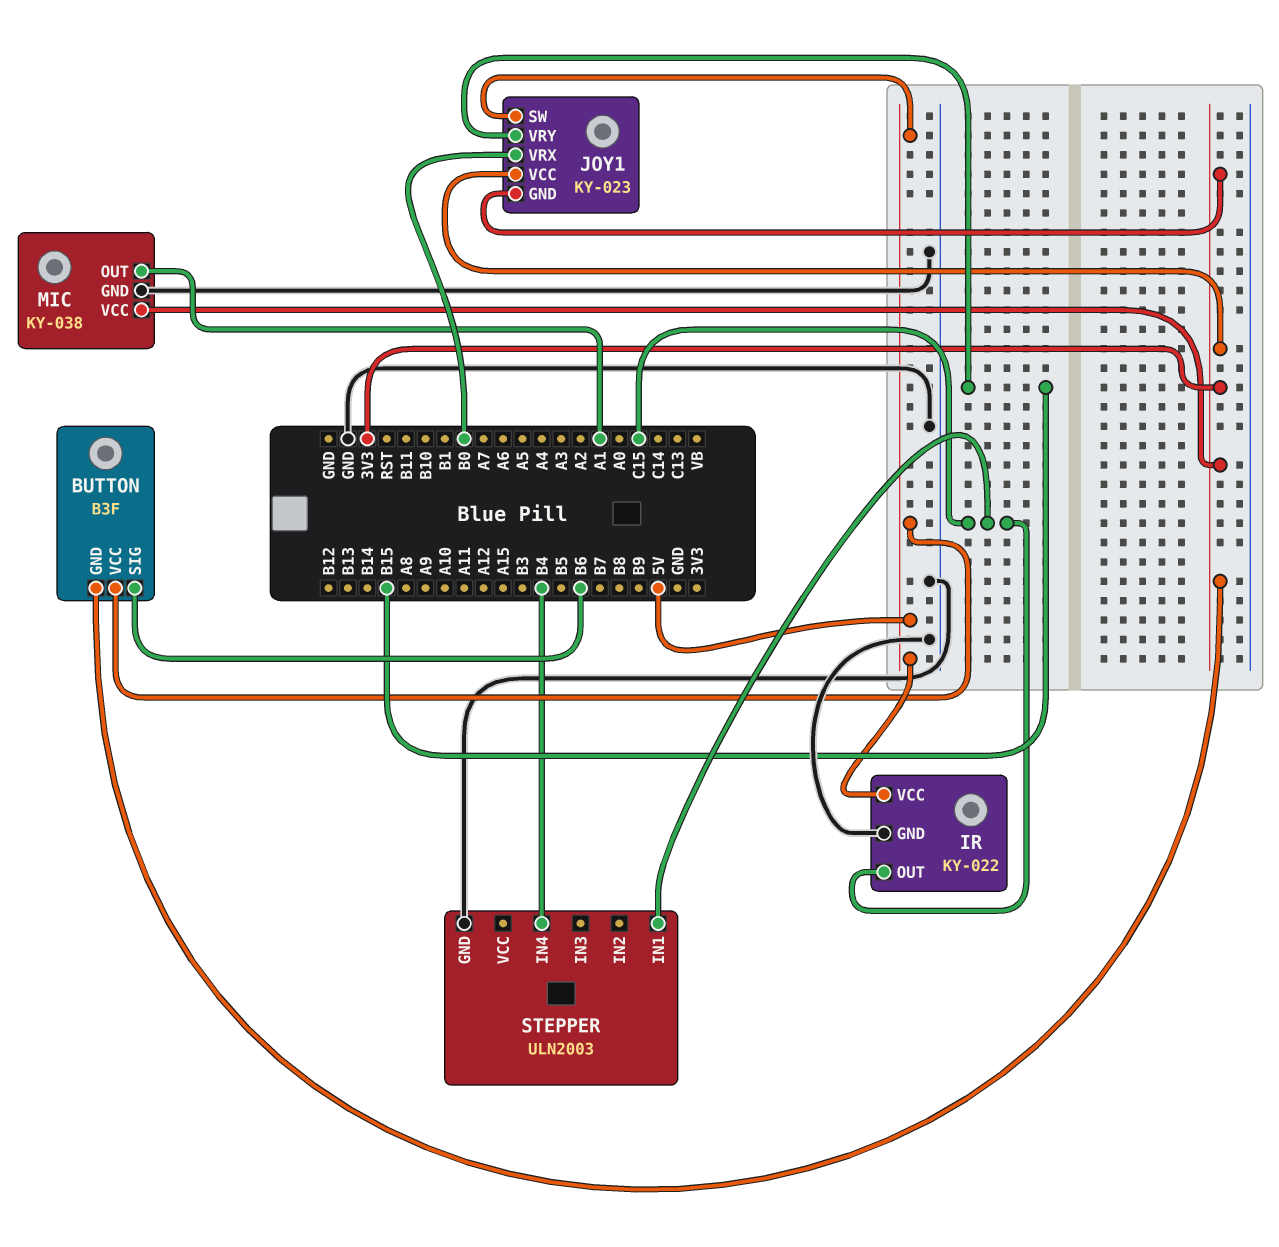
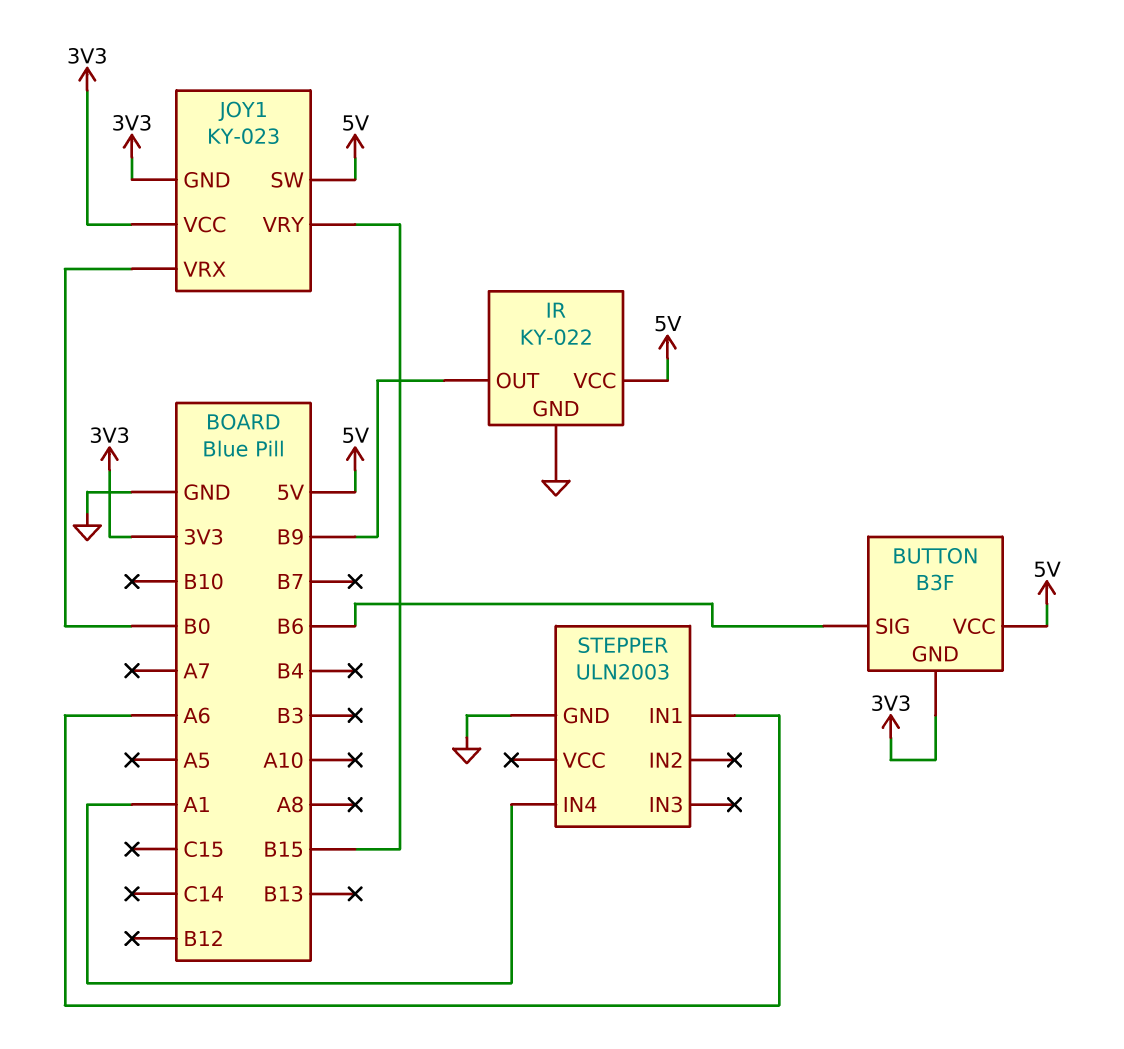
IR pin OUT: C15 -> B9
MIC: KY-038 -> none
MIC pin GND: GND -> none
MIC pin OUT: A1 -> none
MIC pin VCC: 3V3 -> none
STEPPER pin IN1: C15 -> A6
STEPPER pin IN4: B4 -> A1

